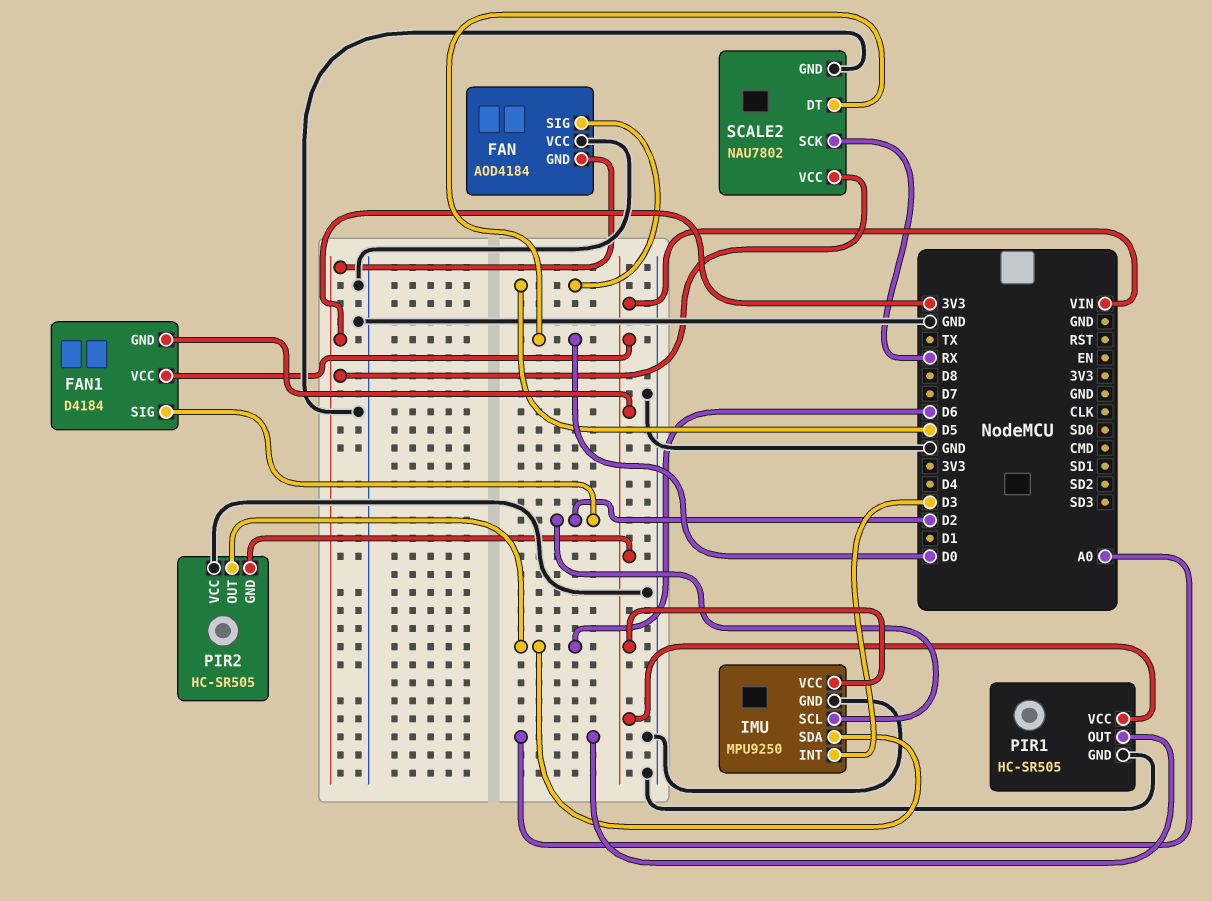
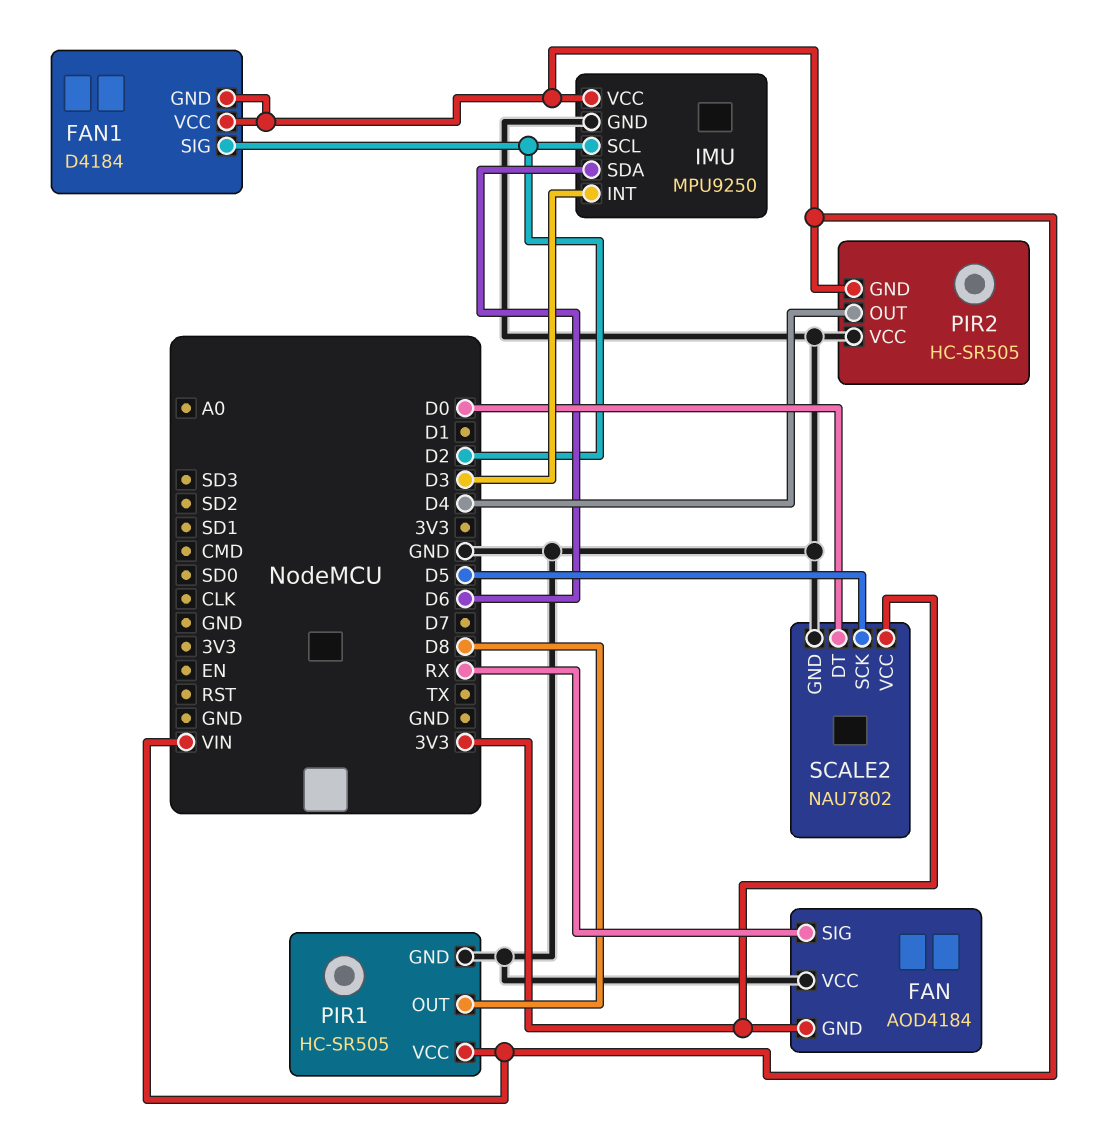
FAN pin SIG: D5 -> RX
PIR1 pin OUT: A0 -> D8
PIR2 pin OUT: D6 -> D4
SCALE2 pin SCK: RX -> D5

